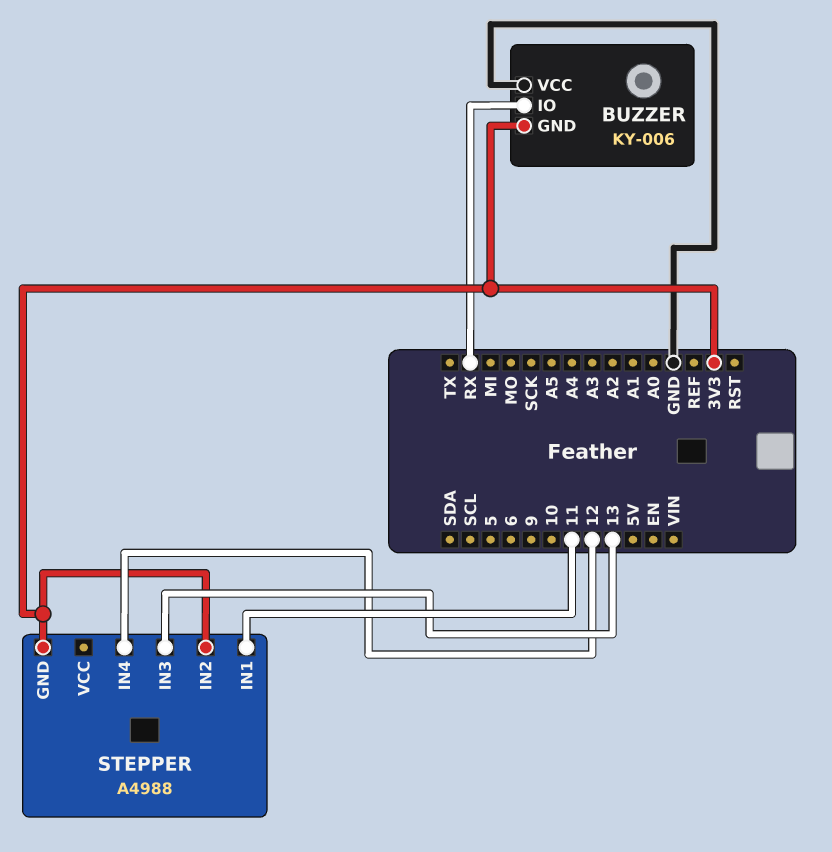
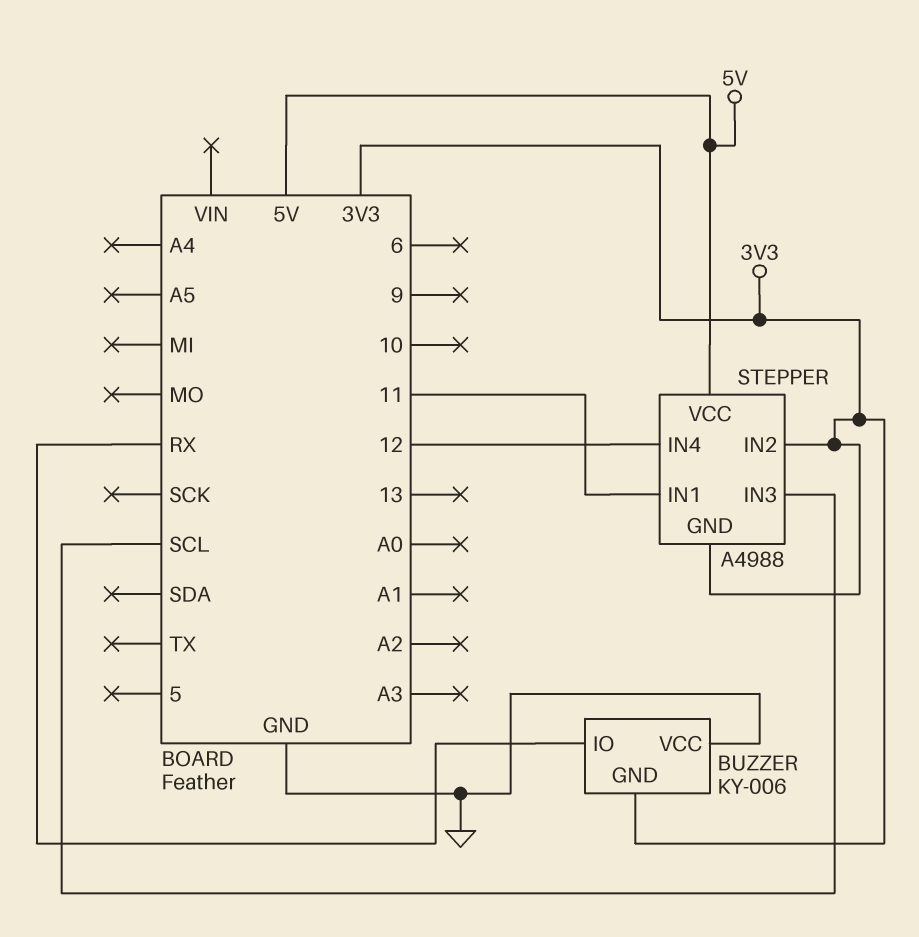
STEPPER pin IN3: 13 -> SCL
STEPPER pin VCC: none -> 5V

